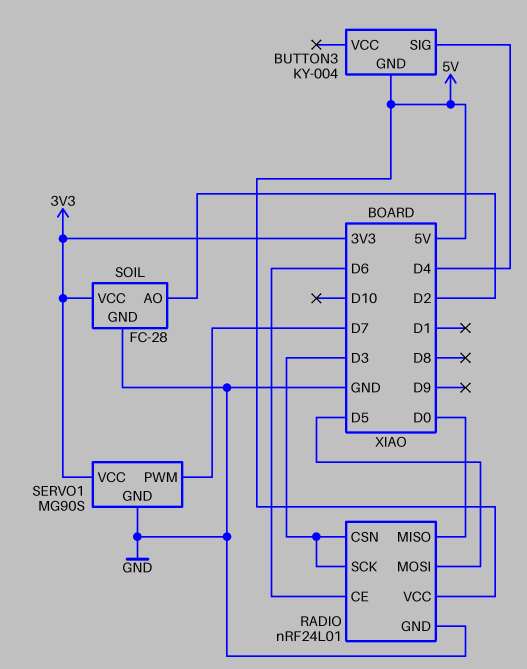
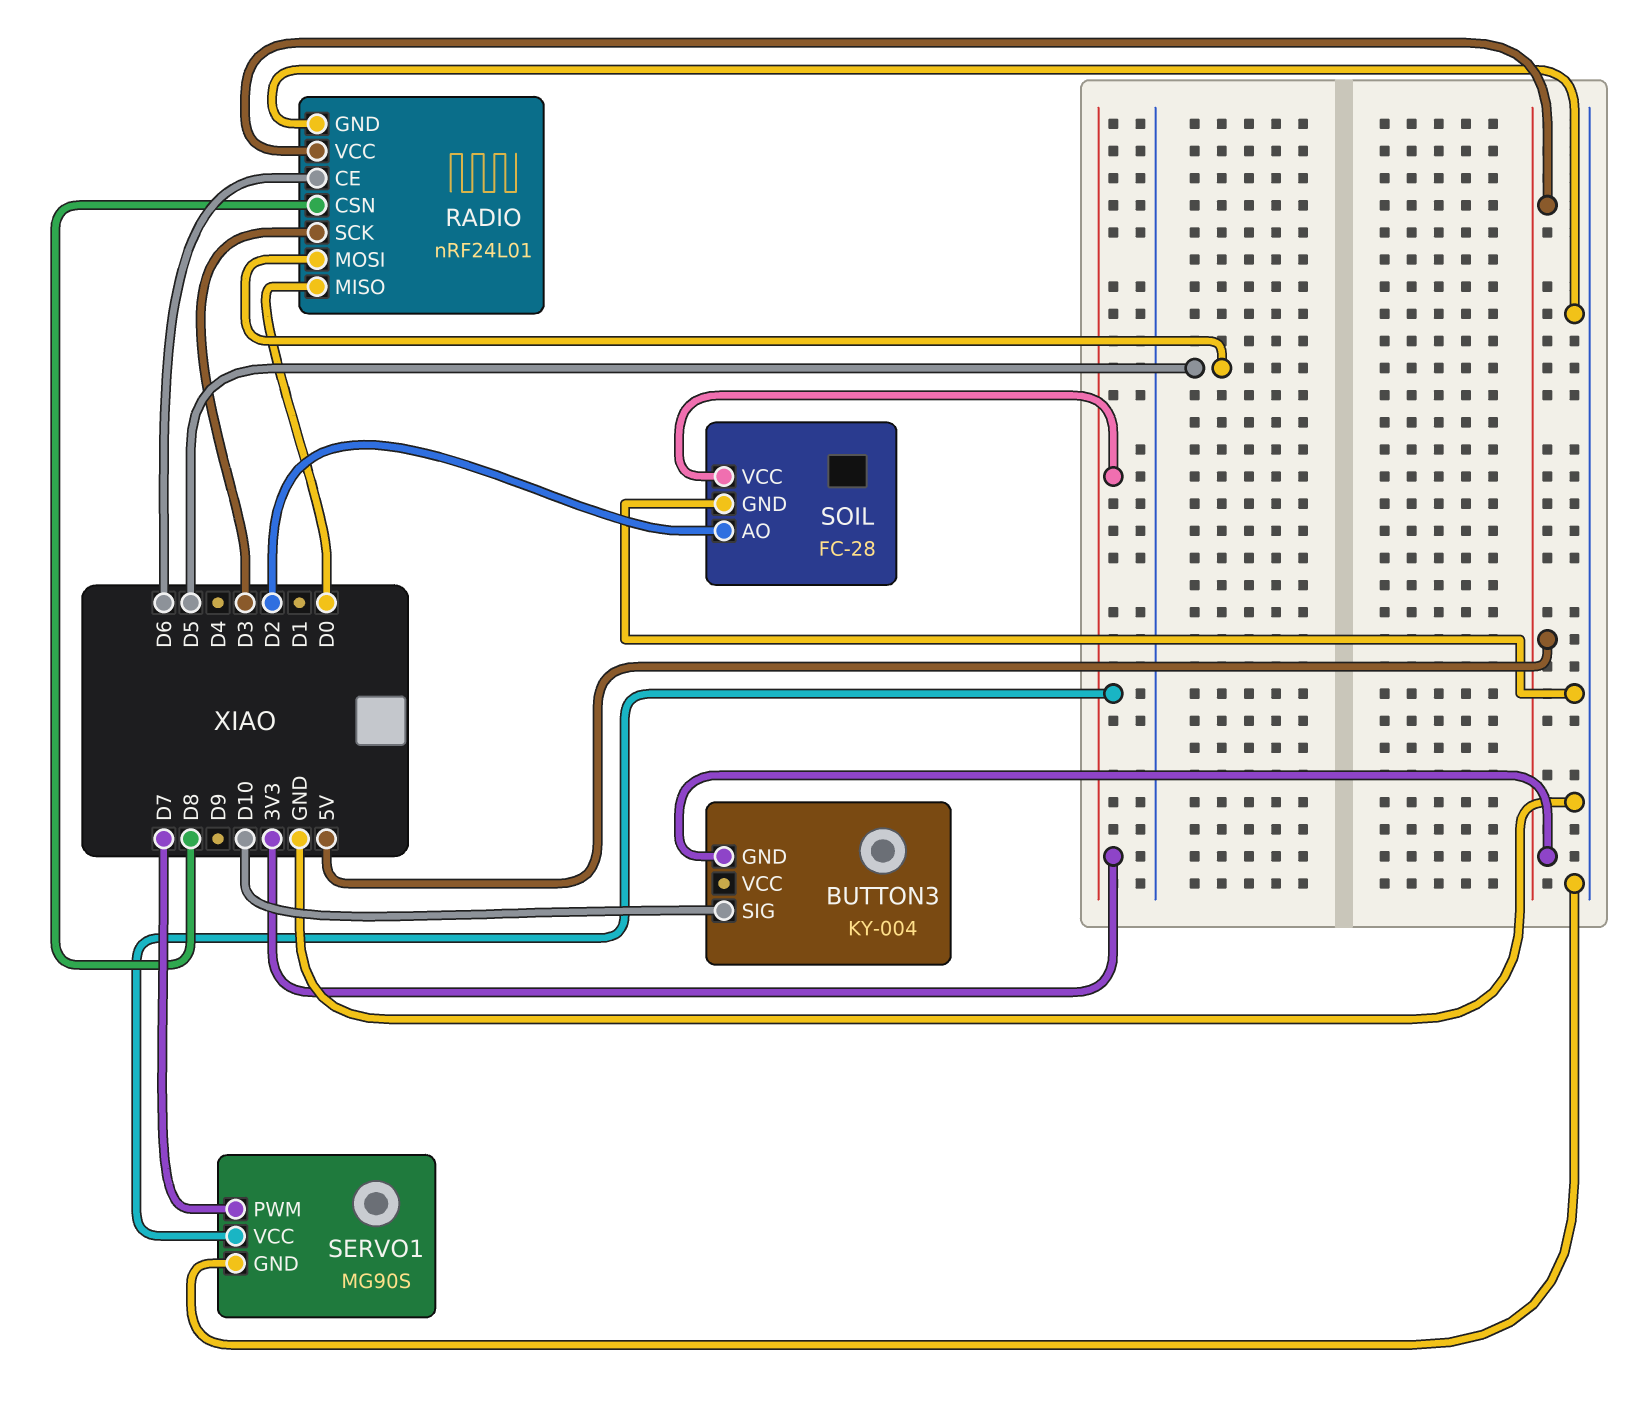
BUTTON3 pin SIG: D4 -> D10
RADIO pin CSN: D3 -> D8

